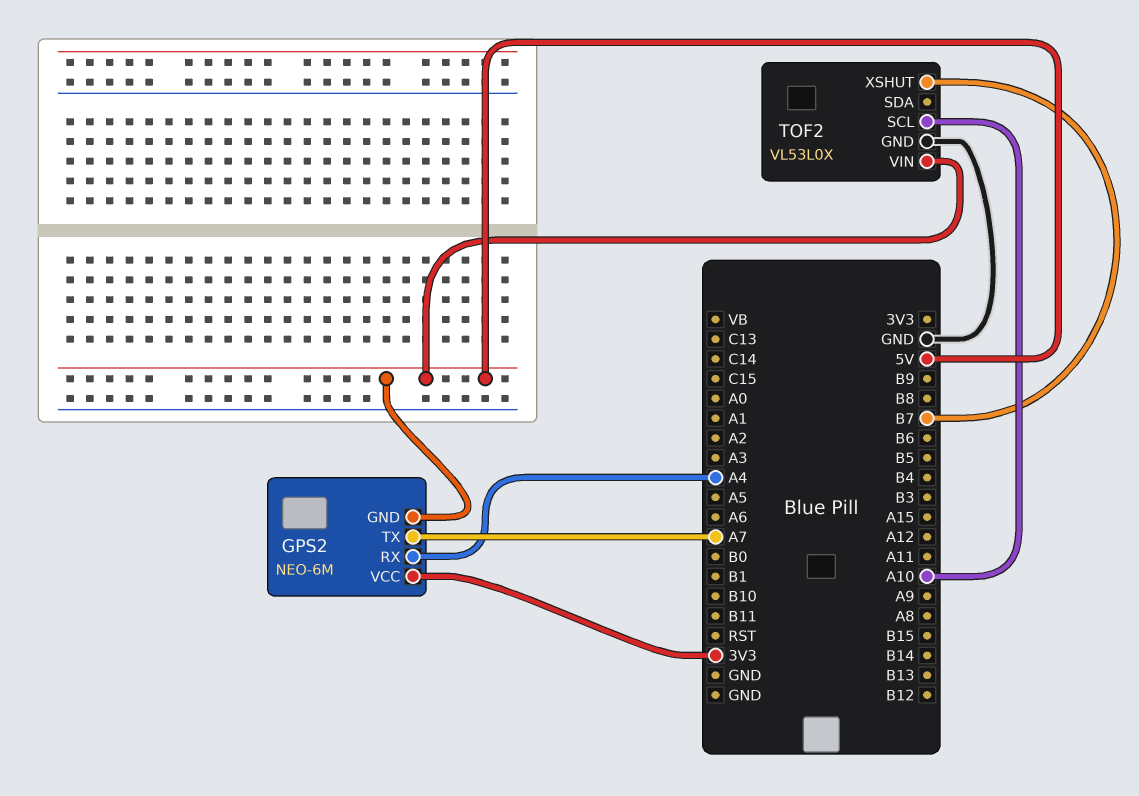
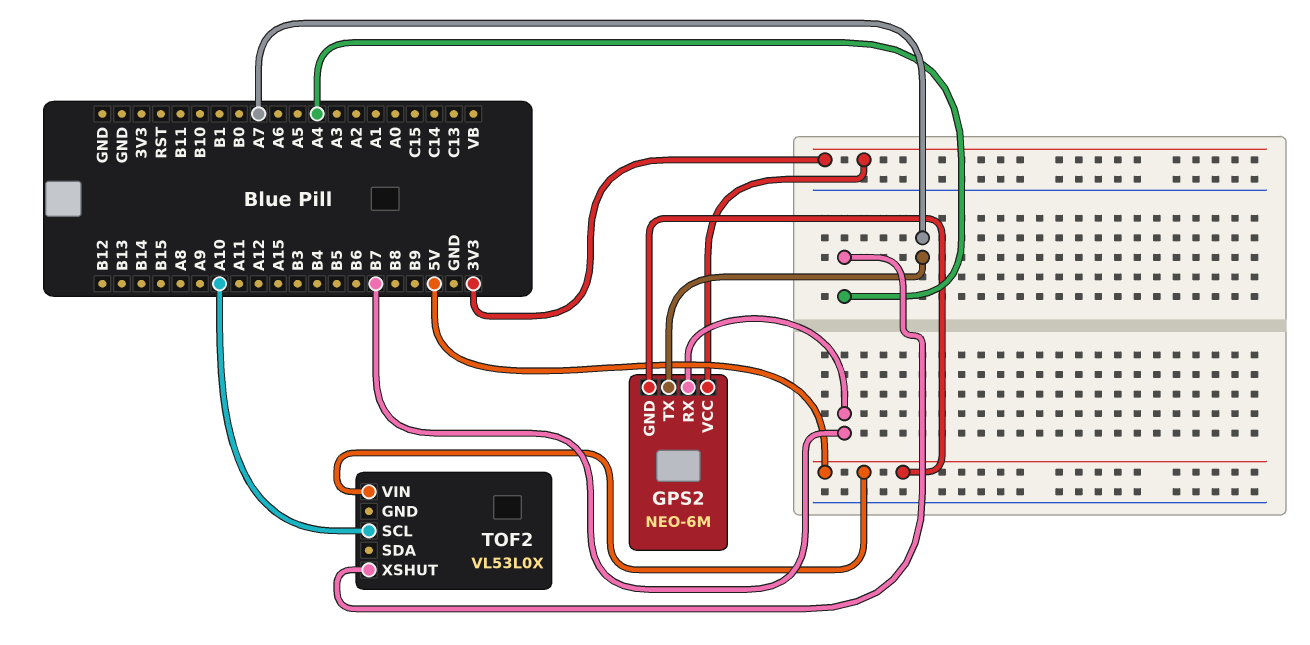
GPS2 pin RX: A4 -> B7
TOF2 pin GND: GND -> none
TOF2 pin XSHUT: B7 -> A4

